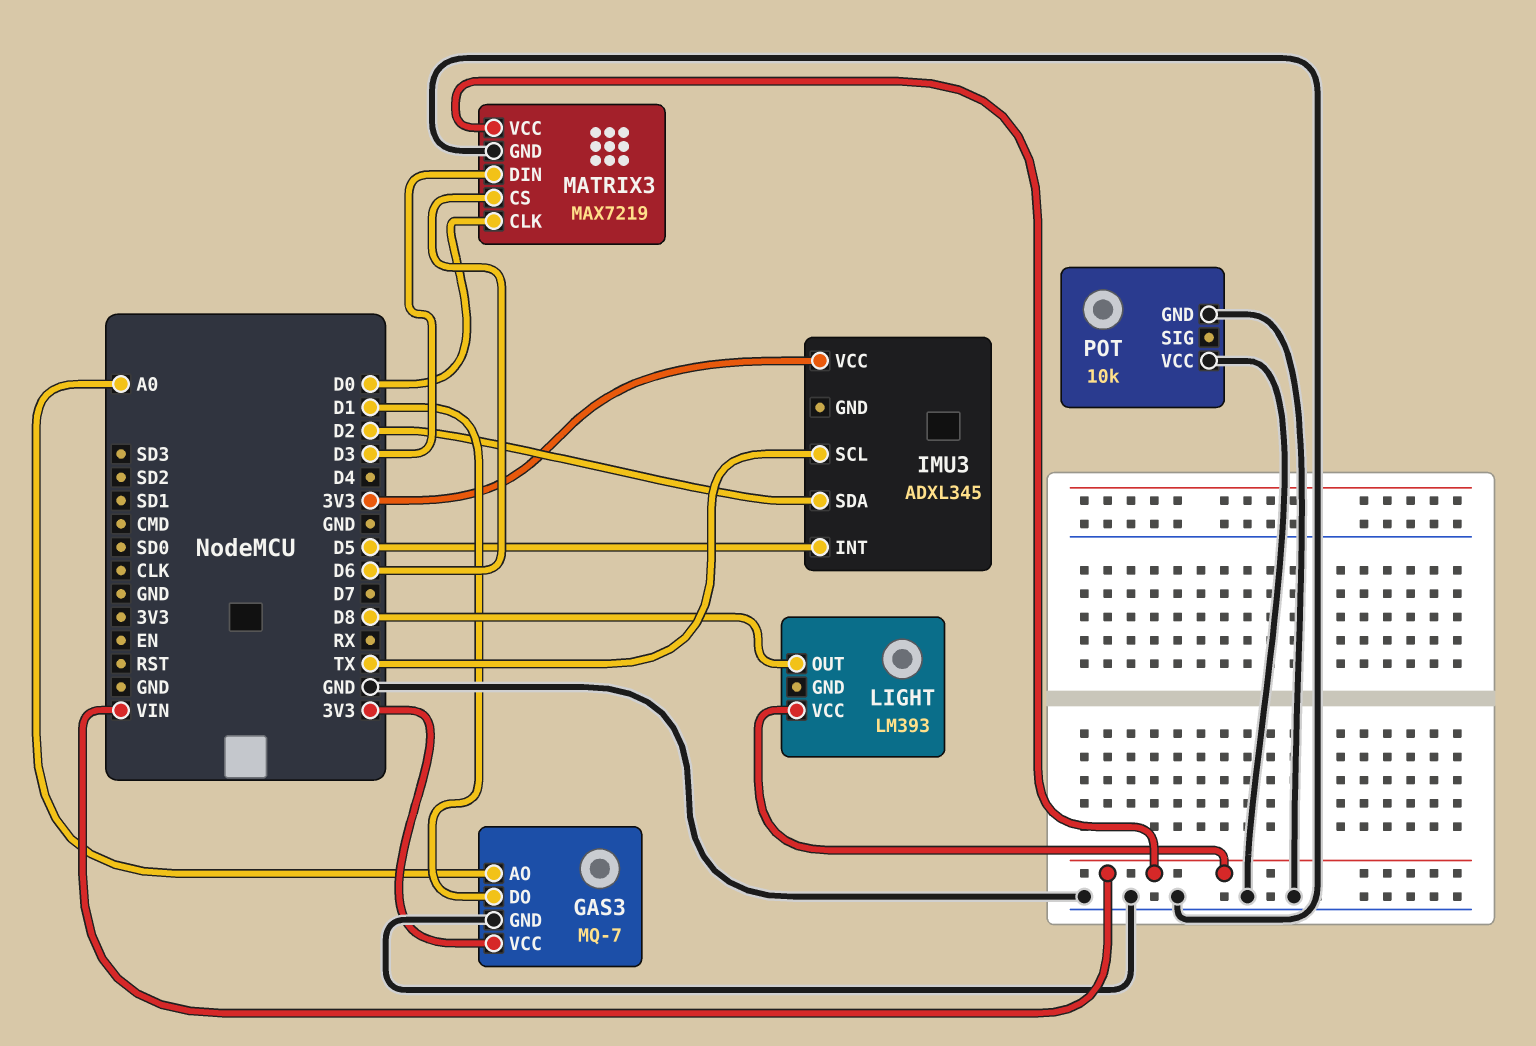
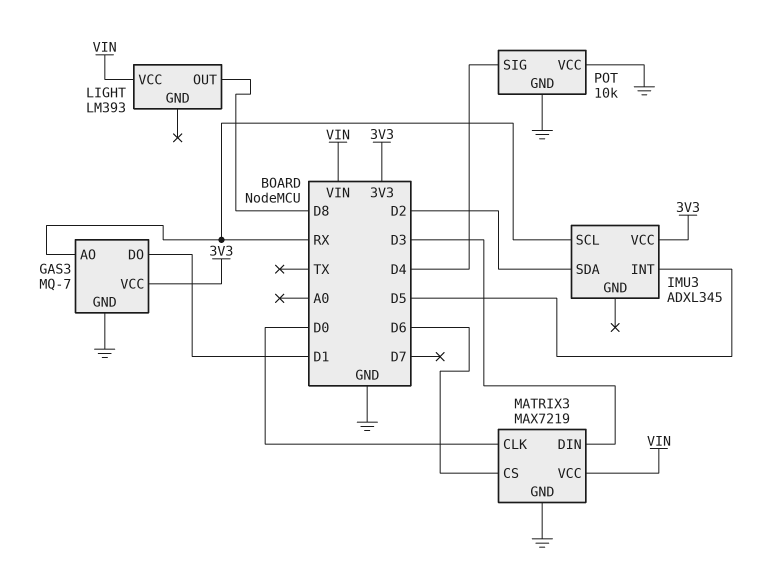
GAS3 pin AO: A0 -> RX
IMU3 pin SCL: TX -> RX
POT pin SIG: none -> D4

